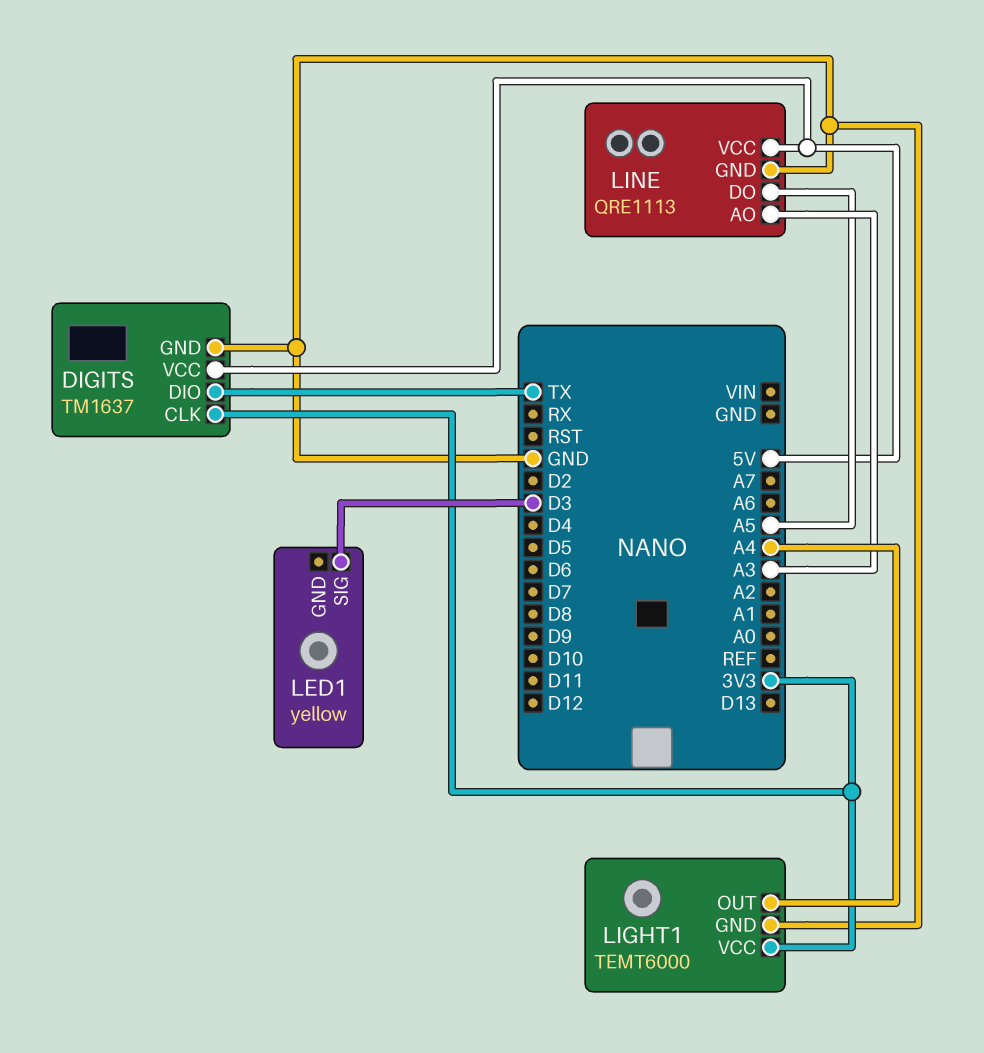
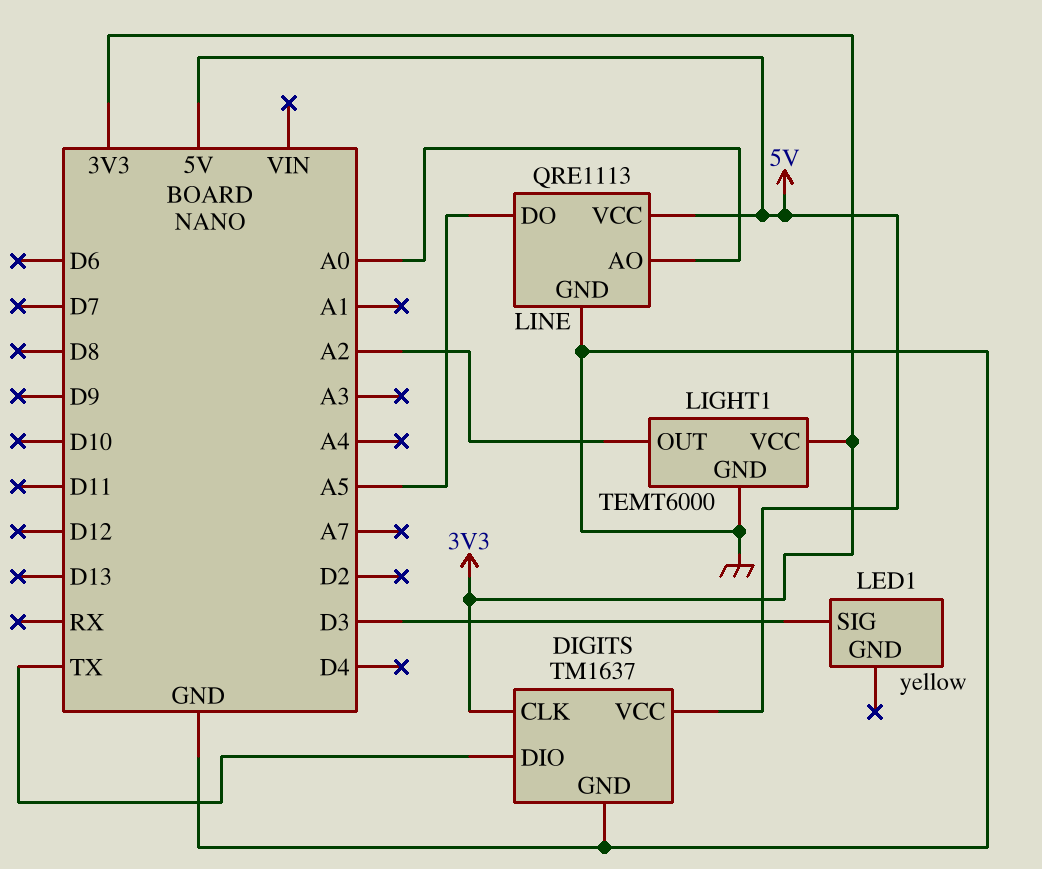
LIGHT1 pin OUT: A4 -> A2
LINE pin AO: A3 -> A0

